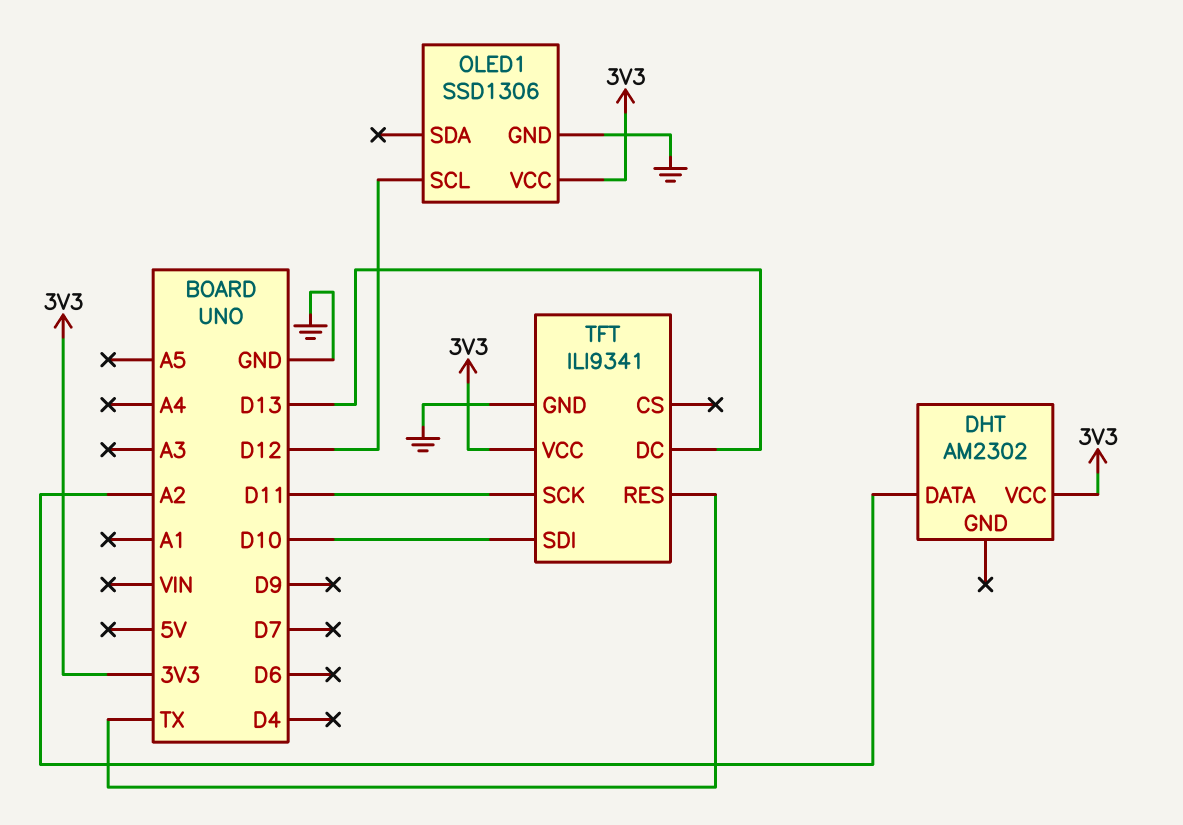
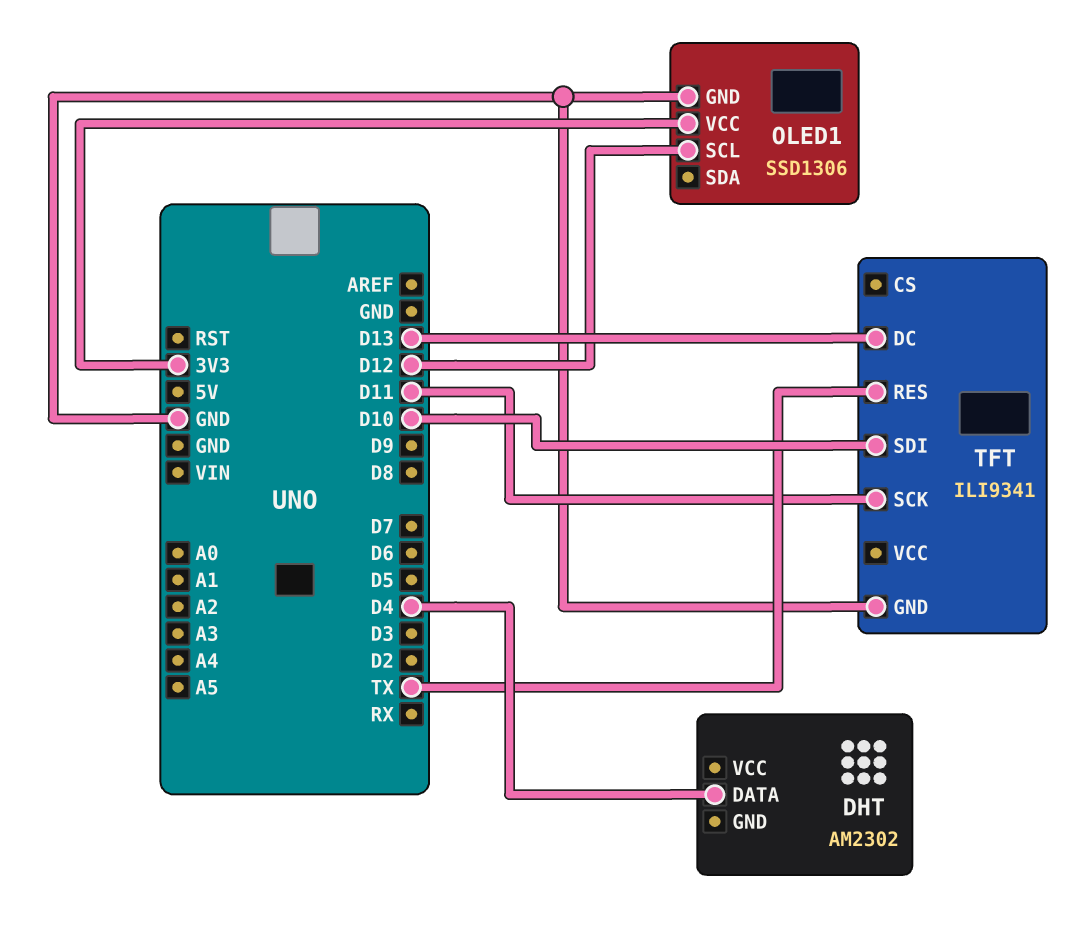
DHT pin DATA: A2 -> D4
DHT pin VCC: 3V3 -> none
TFT pin VCC: 3V3 -> none

